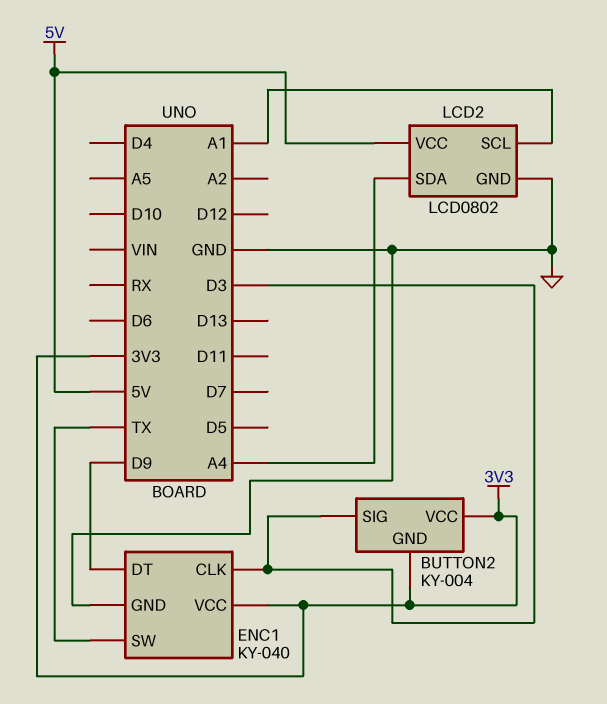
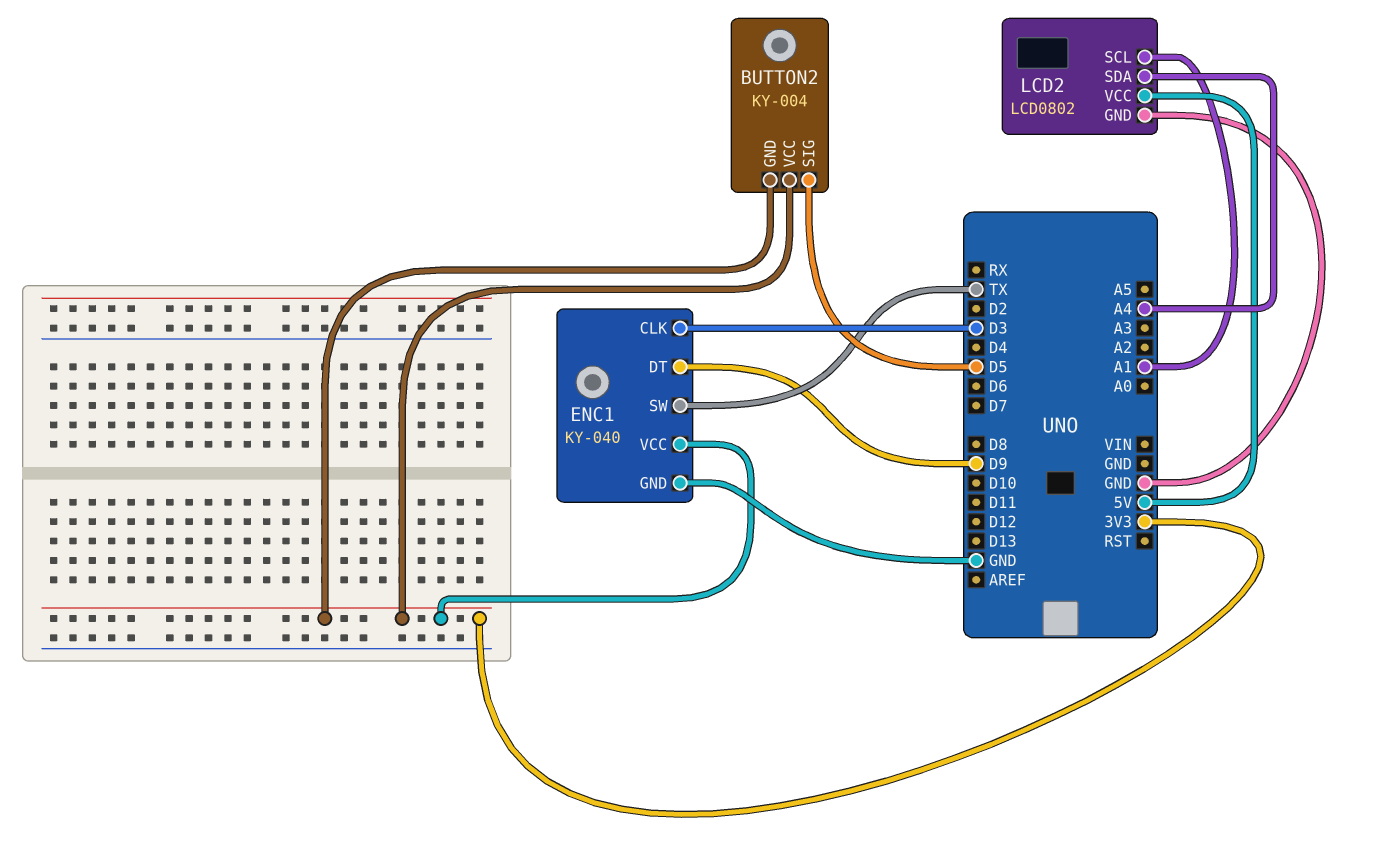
BUTTON2 pin SIG: D3 -> D5

